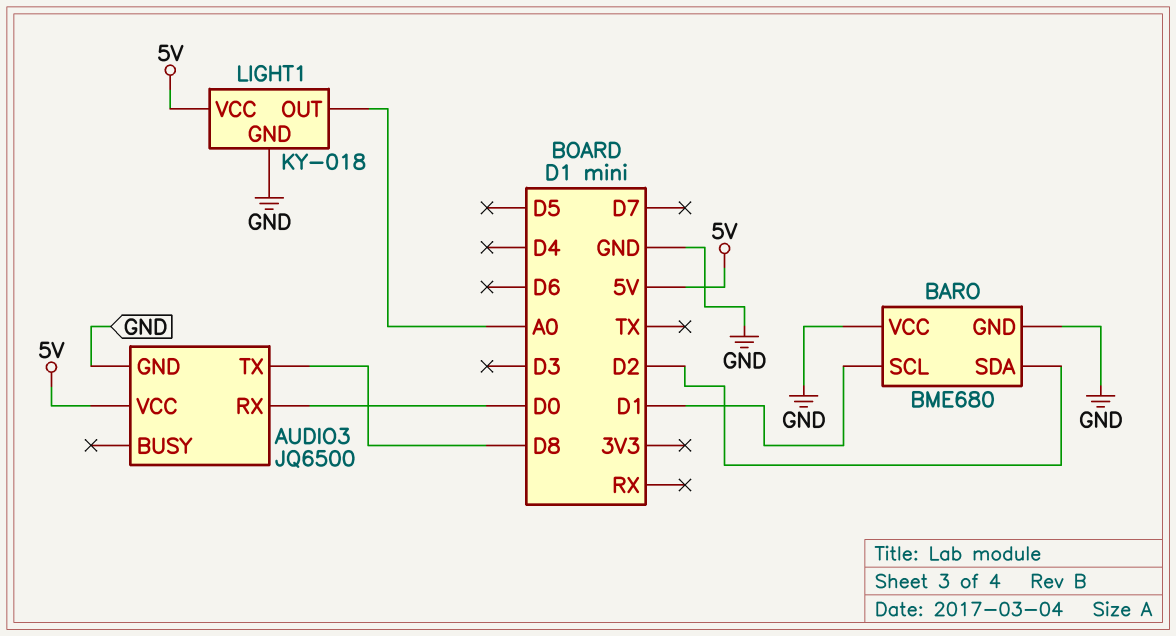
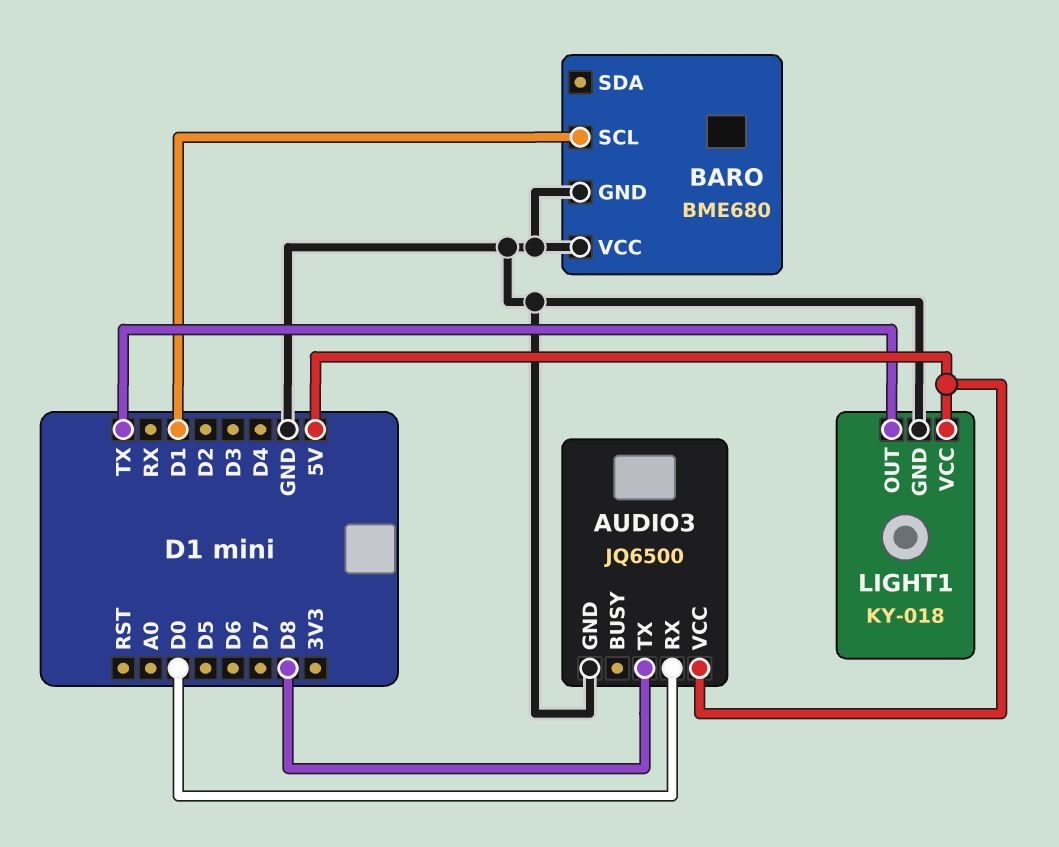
BARO pin SDA: D2 -> none
LIGHT1 pin OUT: A0 -> TX

